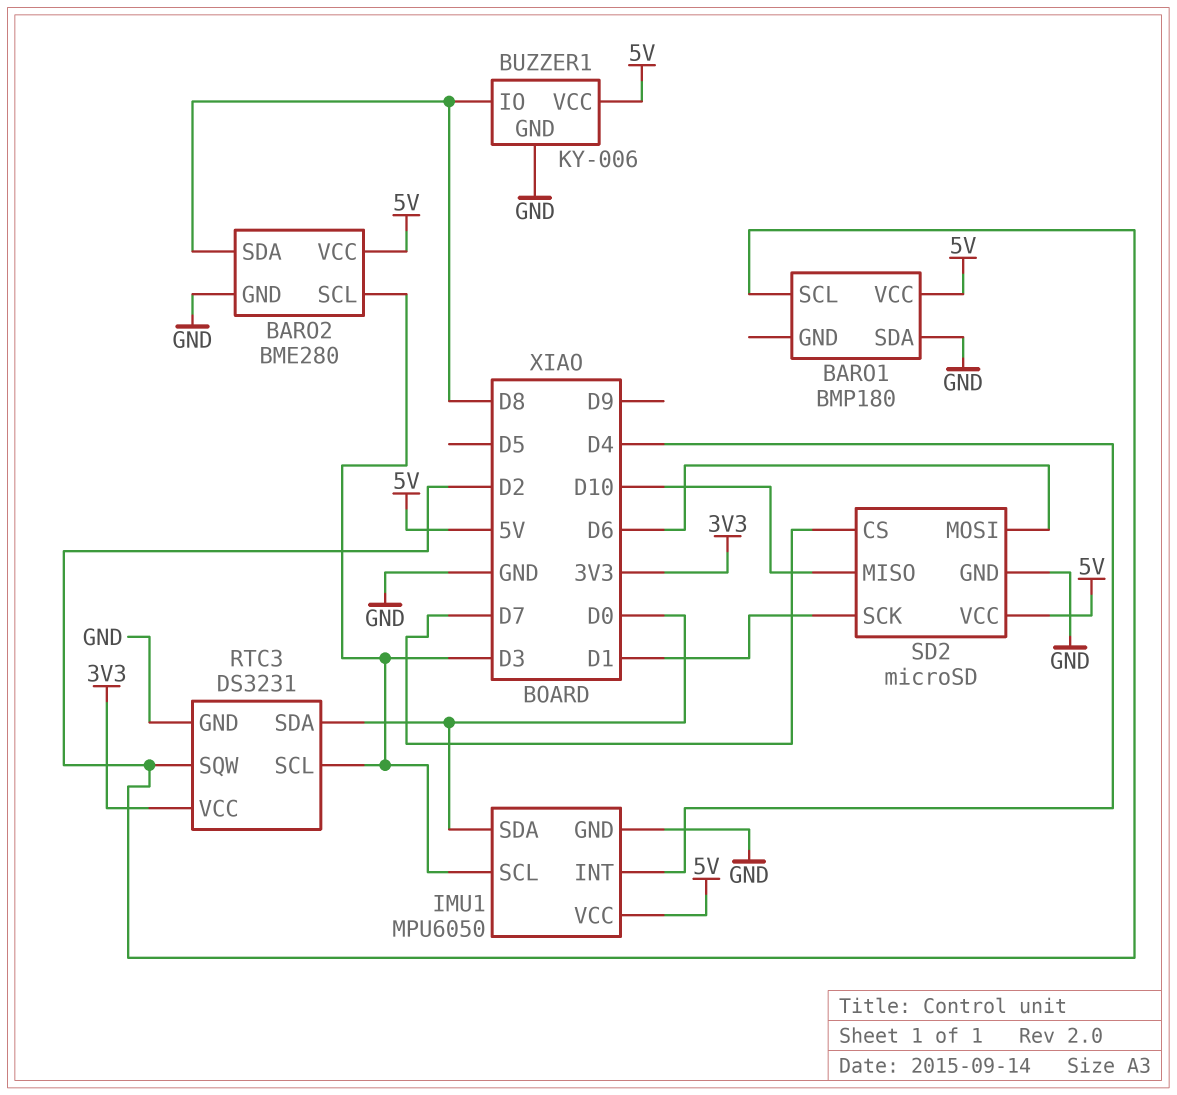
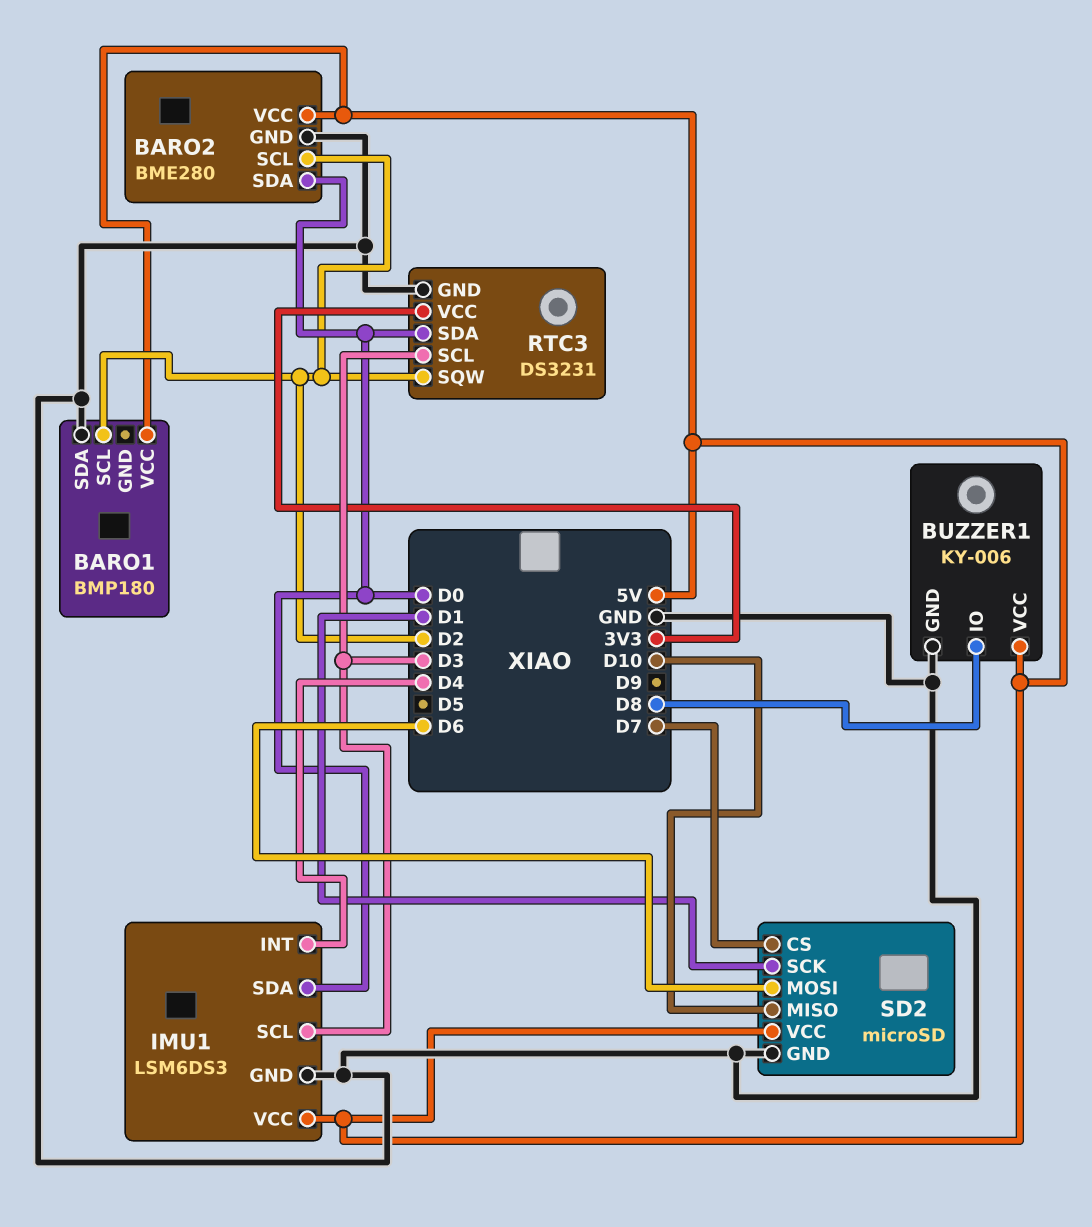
BARO2 pin SCL: D3 -> D2
BARO2 pin SDA: D8 -> D0
IMU1: MPU6050 -> LSM6DS3

